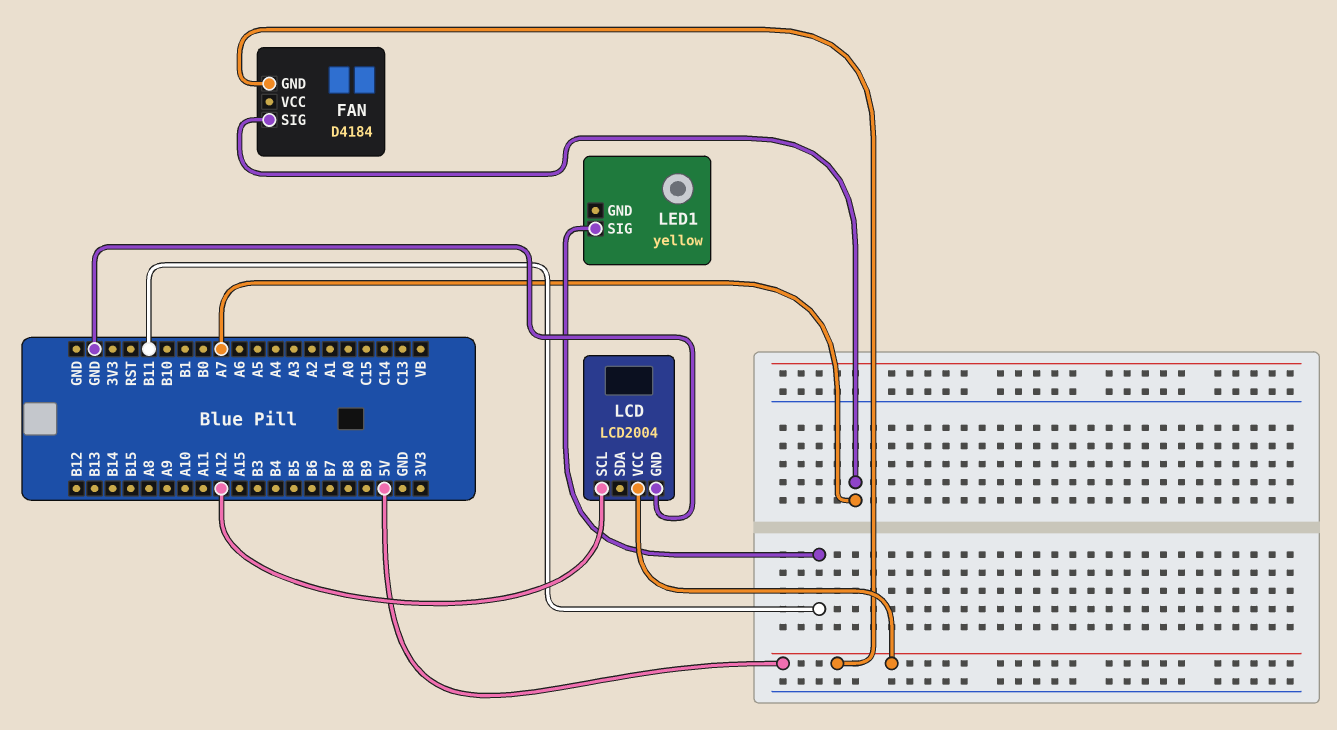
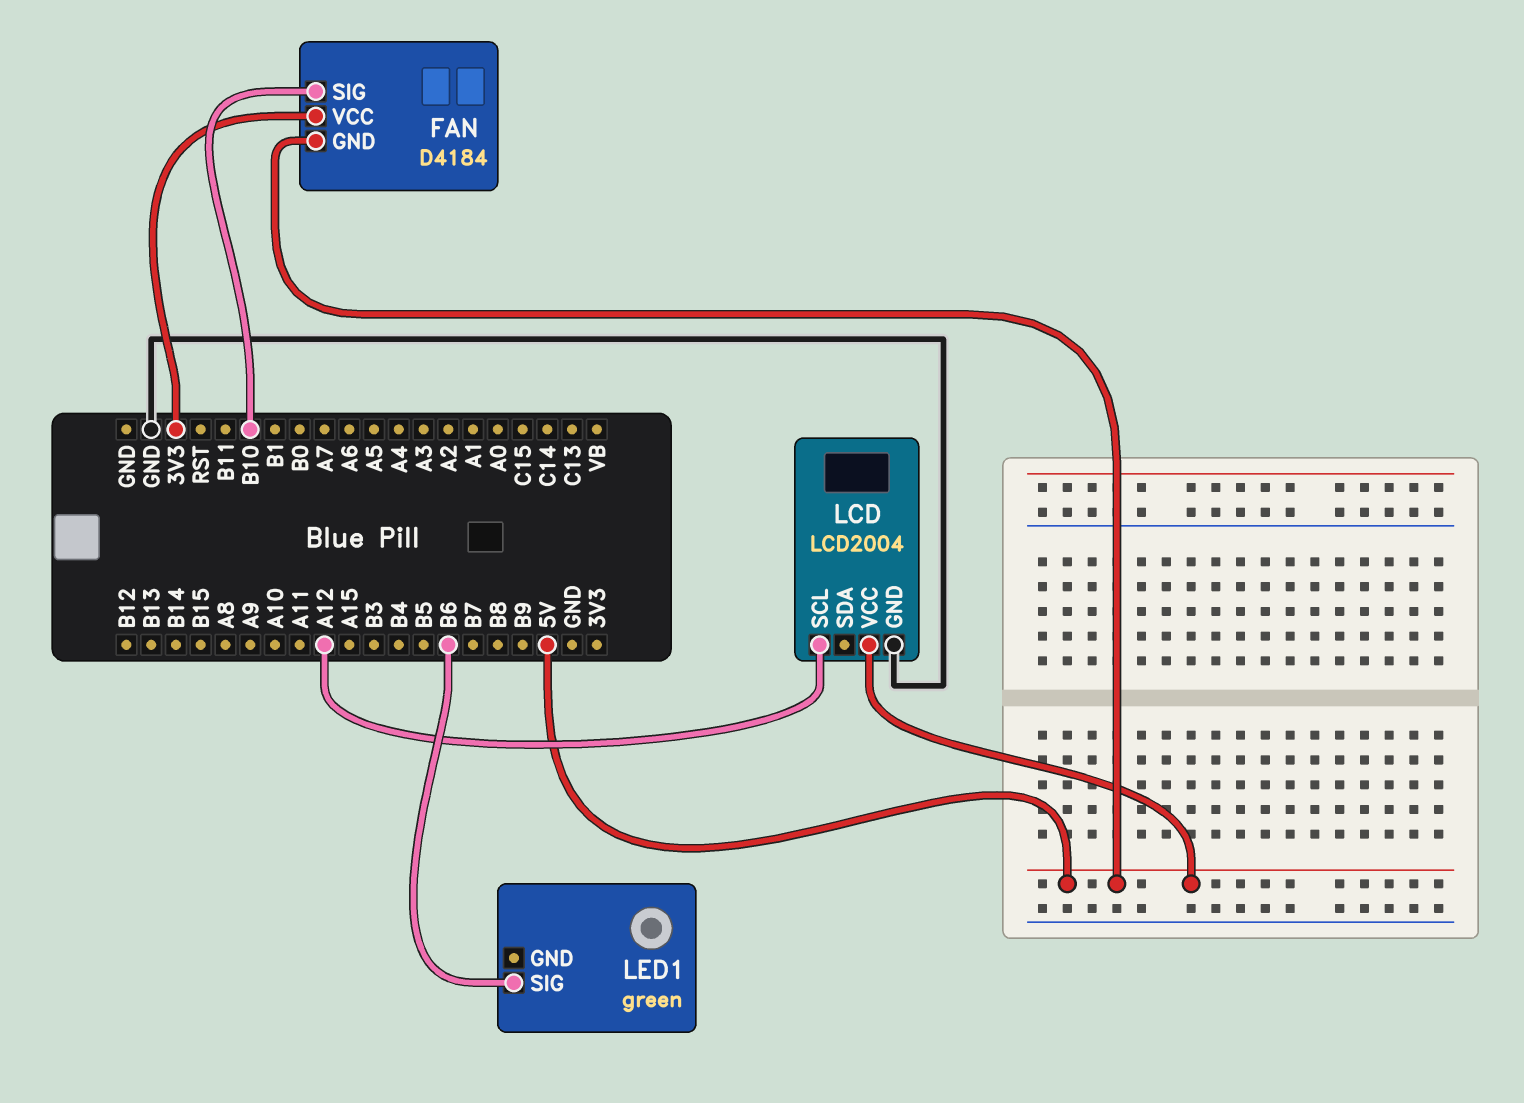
FAN pin SIG: A7 -> B10
FAN pin VCC: none -> 3V3
LED1: yellow -> green
LED1 pin SIG: B11 -> B6

